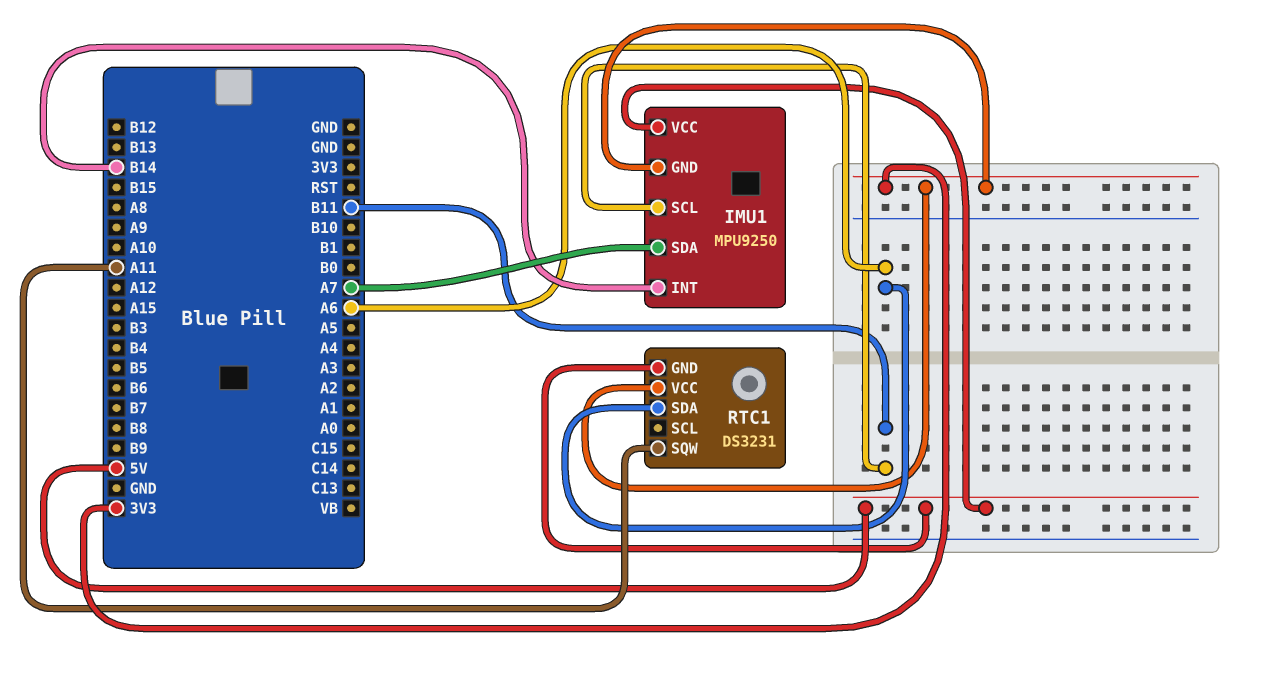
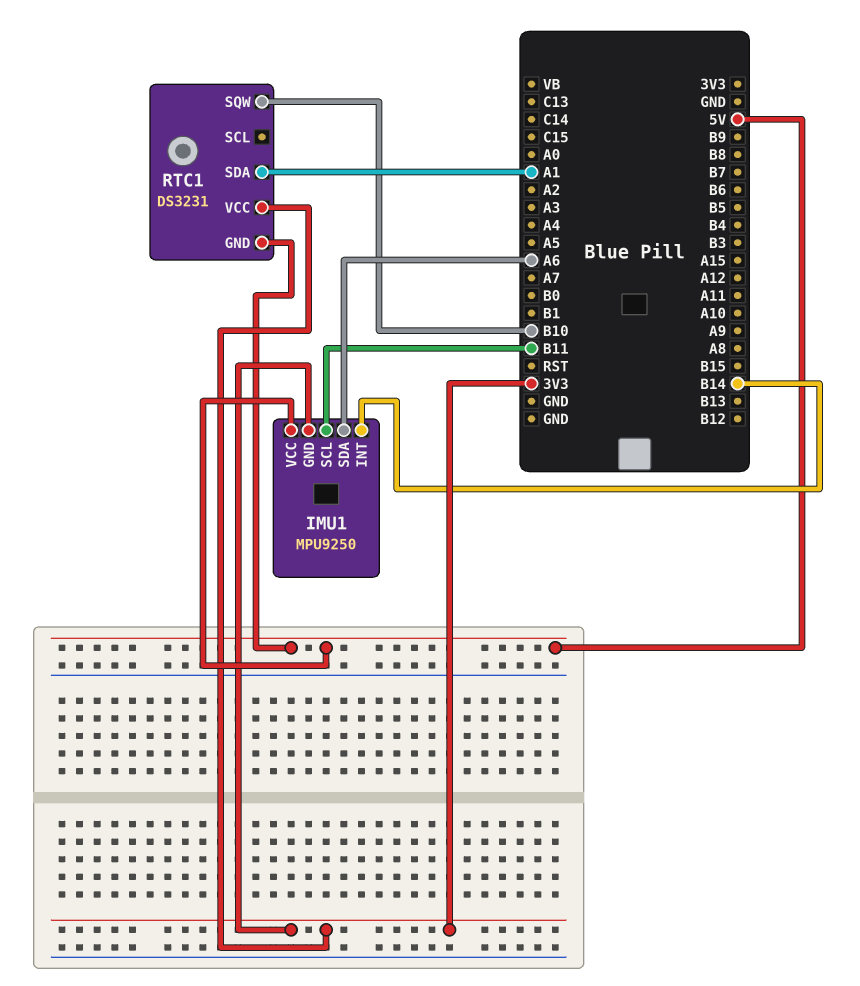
IMU1 pin SDA: A7 -> A6
RTC1 pin SDA: A6 -> A1
RTC1 pin SQW: A11 -> B10

